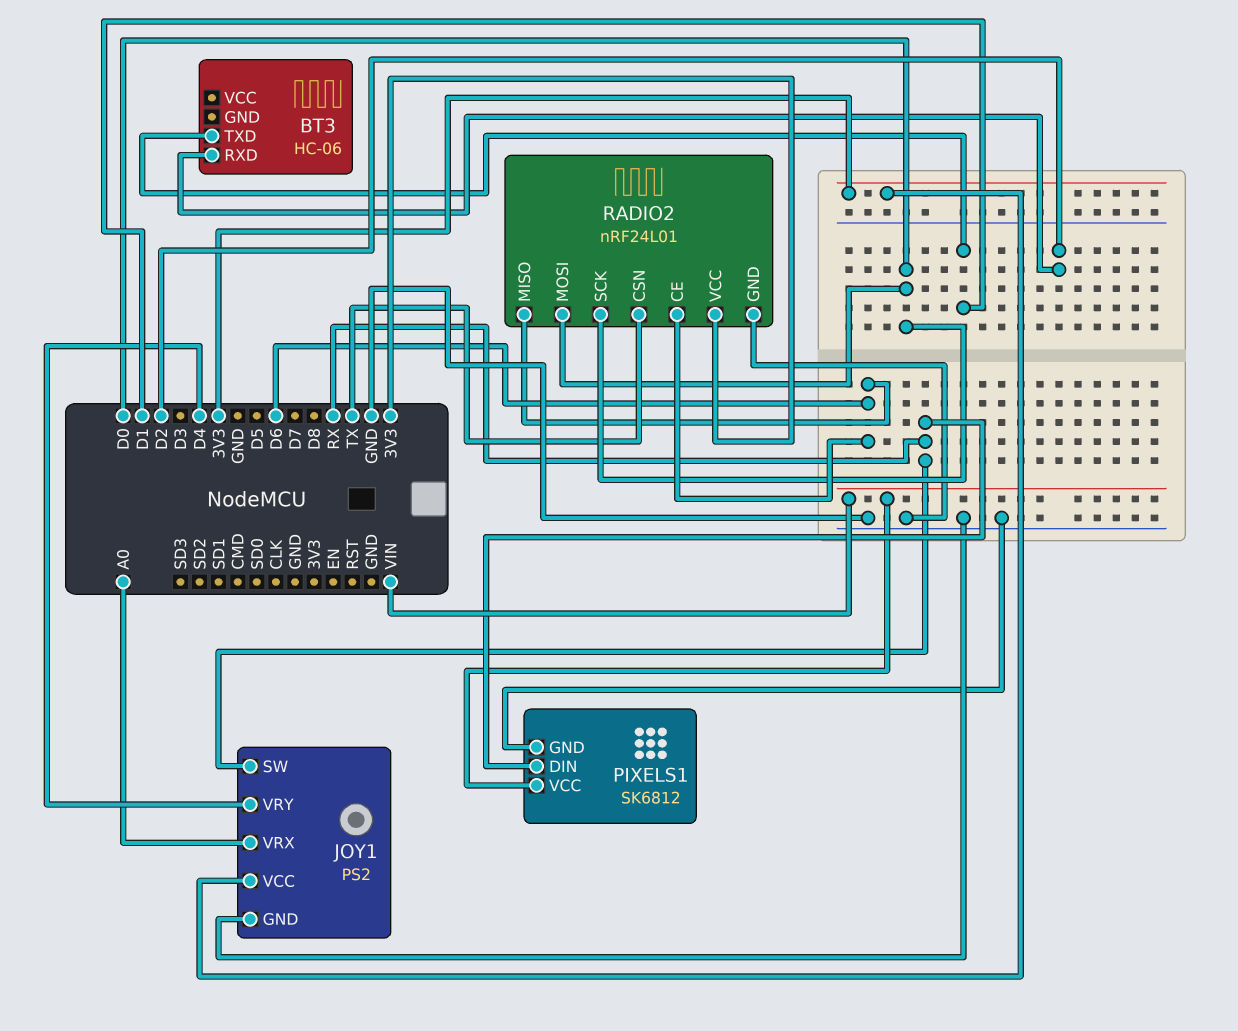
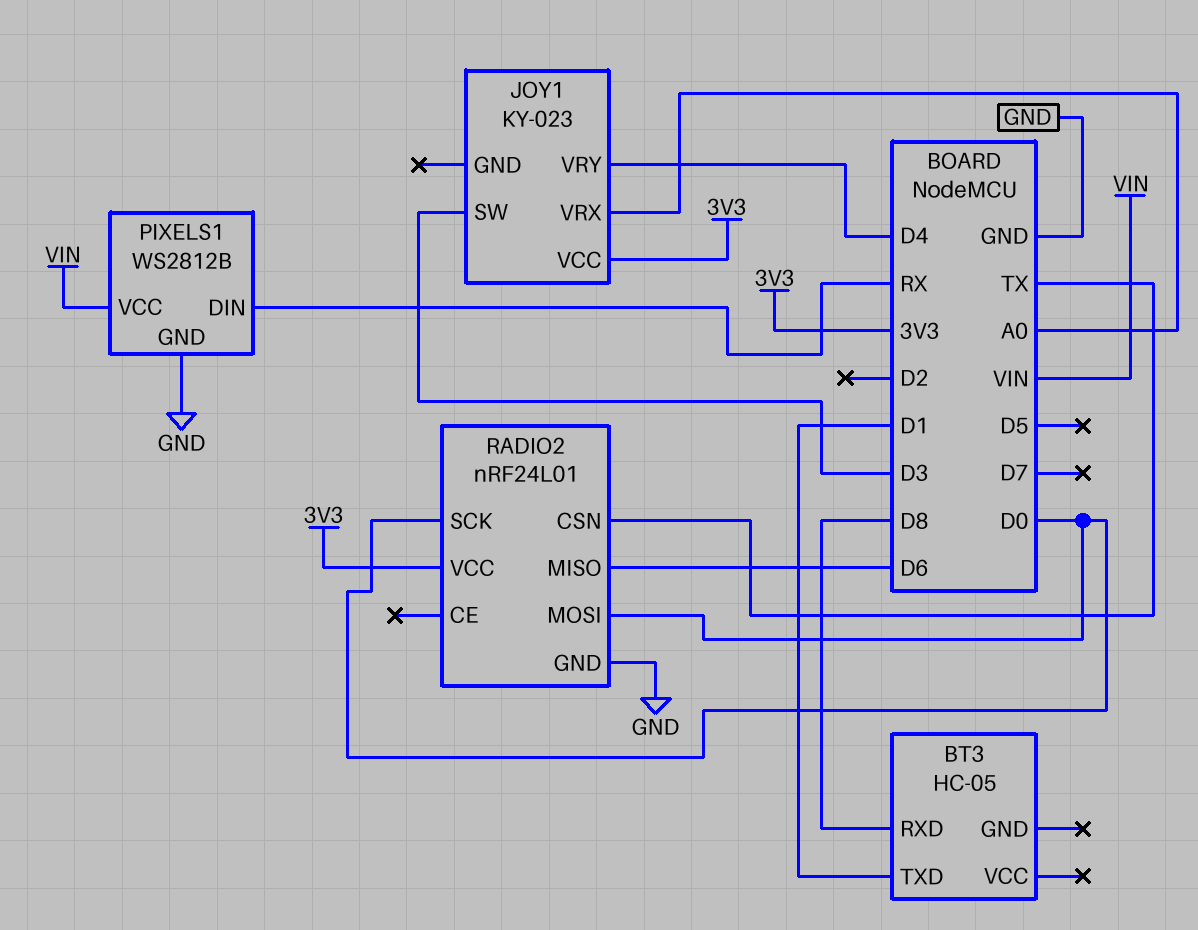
BT3: HC-06 -> HC-05
BT3 pin RXD: D2 -> D8
JOY1: PS2 -> KY-023
JOY1 pin GND: GND -> none
JOY1 pin SW: RX -> D3
PIXELS1: SK6812 -> WS2812B
RADIO2 pin CE: D6 -> none

